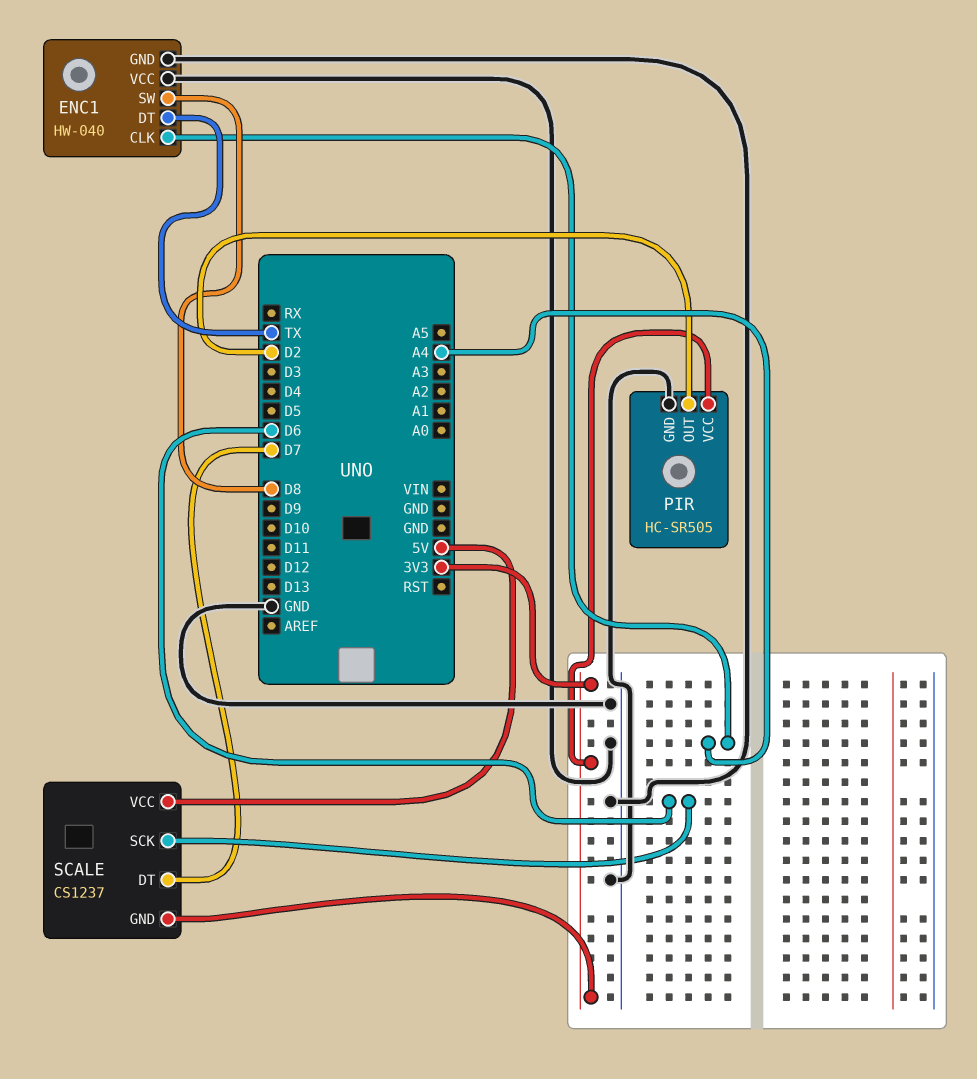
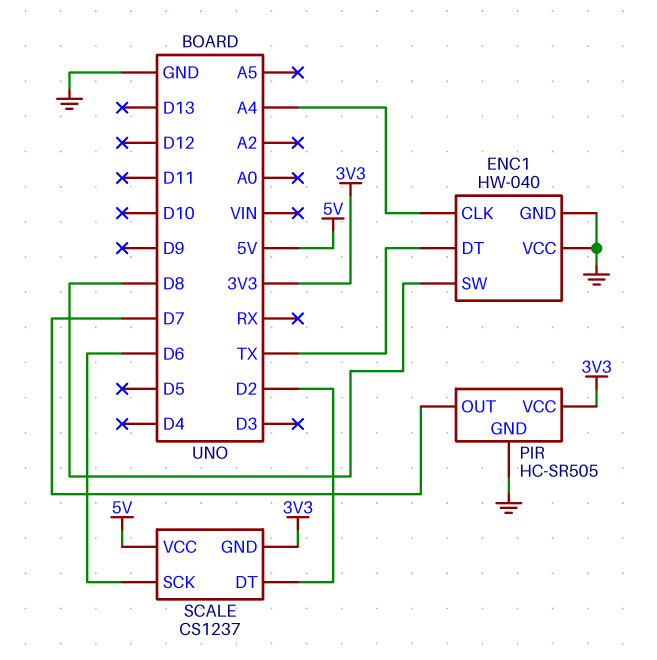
PIR pin OUT: D2 -> D7
SCALE pin DT: D7 -> D2

